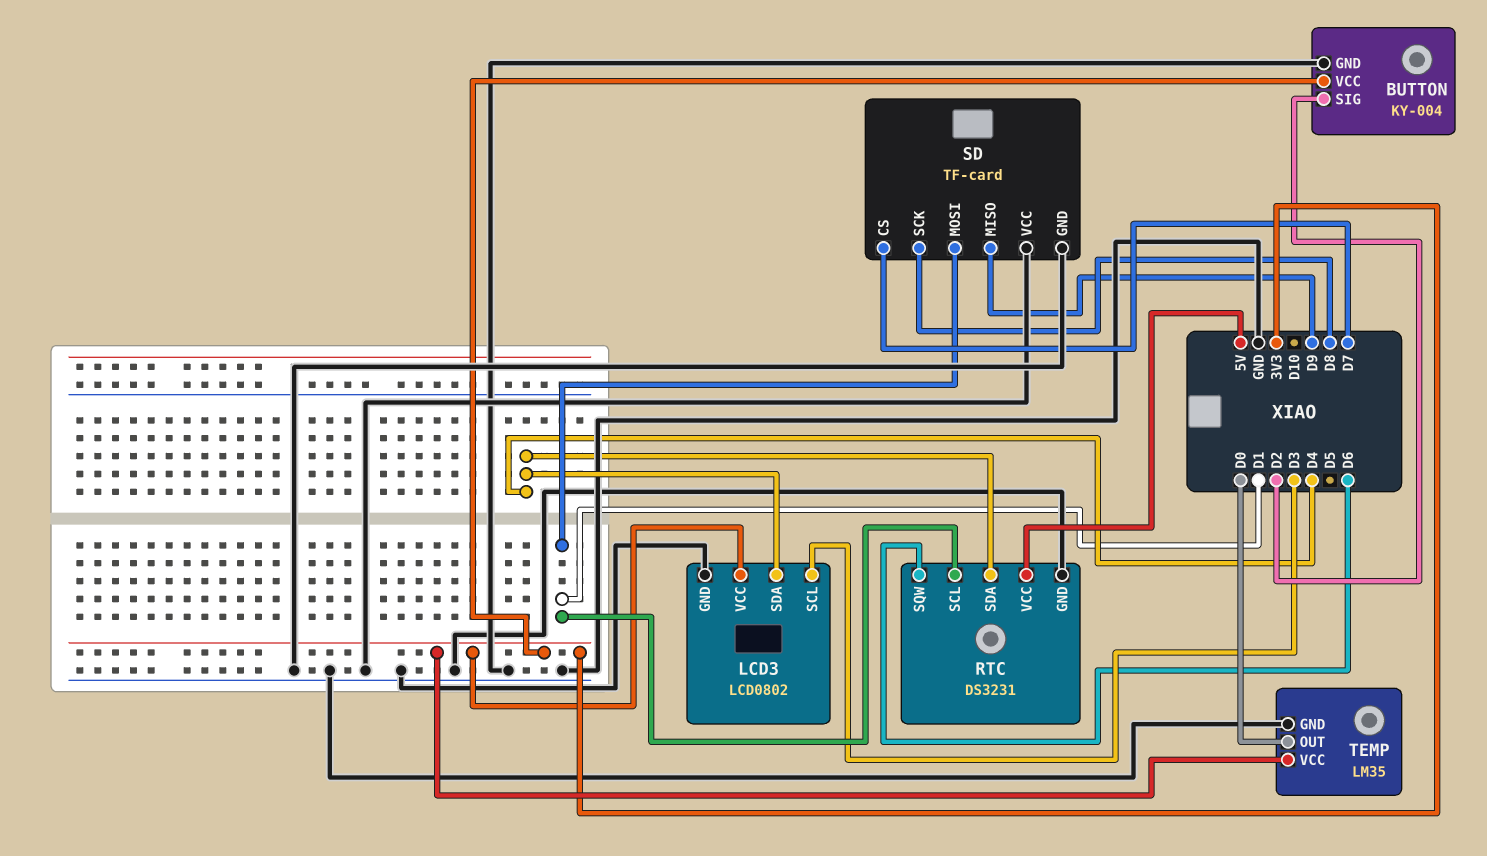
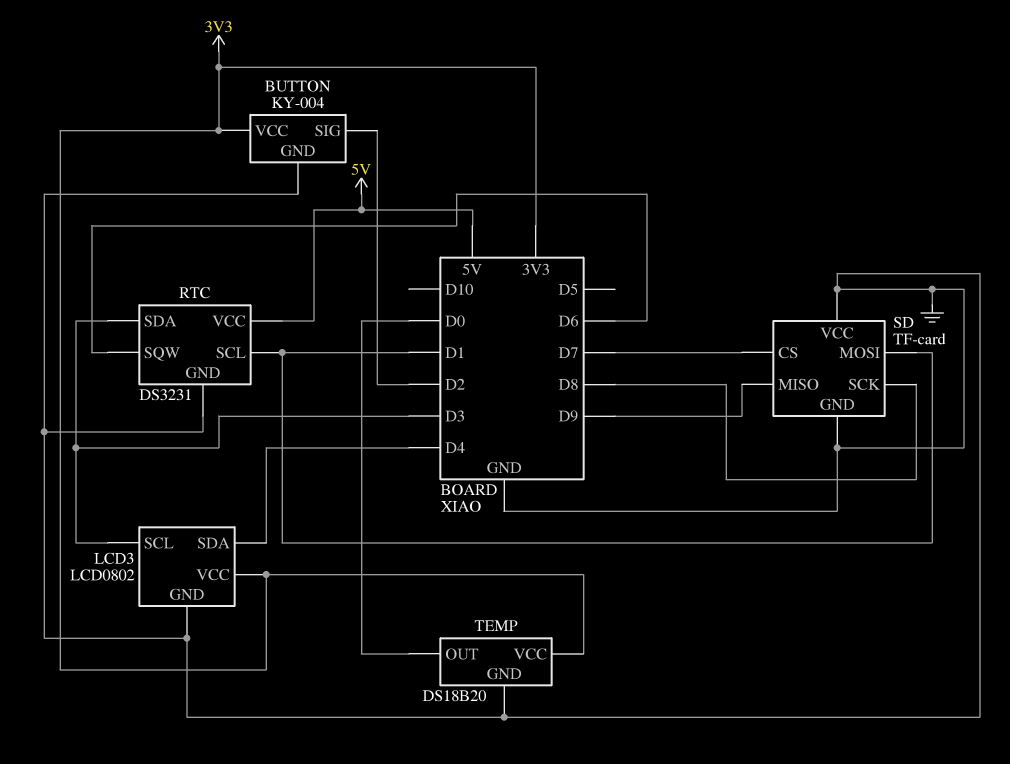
RTC pin SDA: D4 -> D3
TEMP: LM35 -> DS18B20

